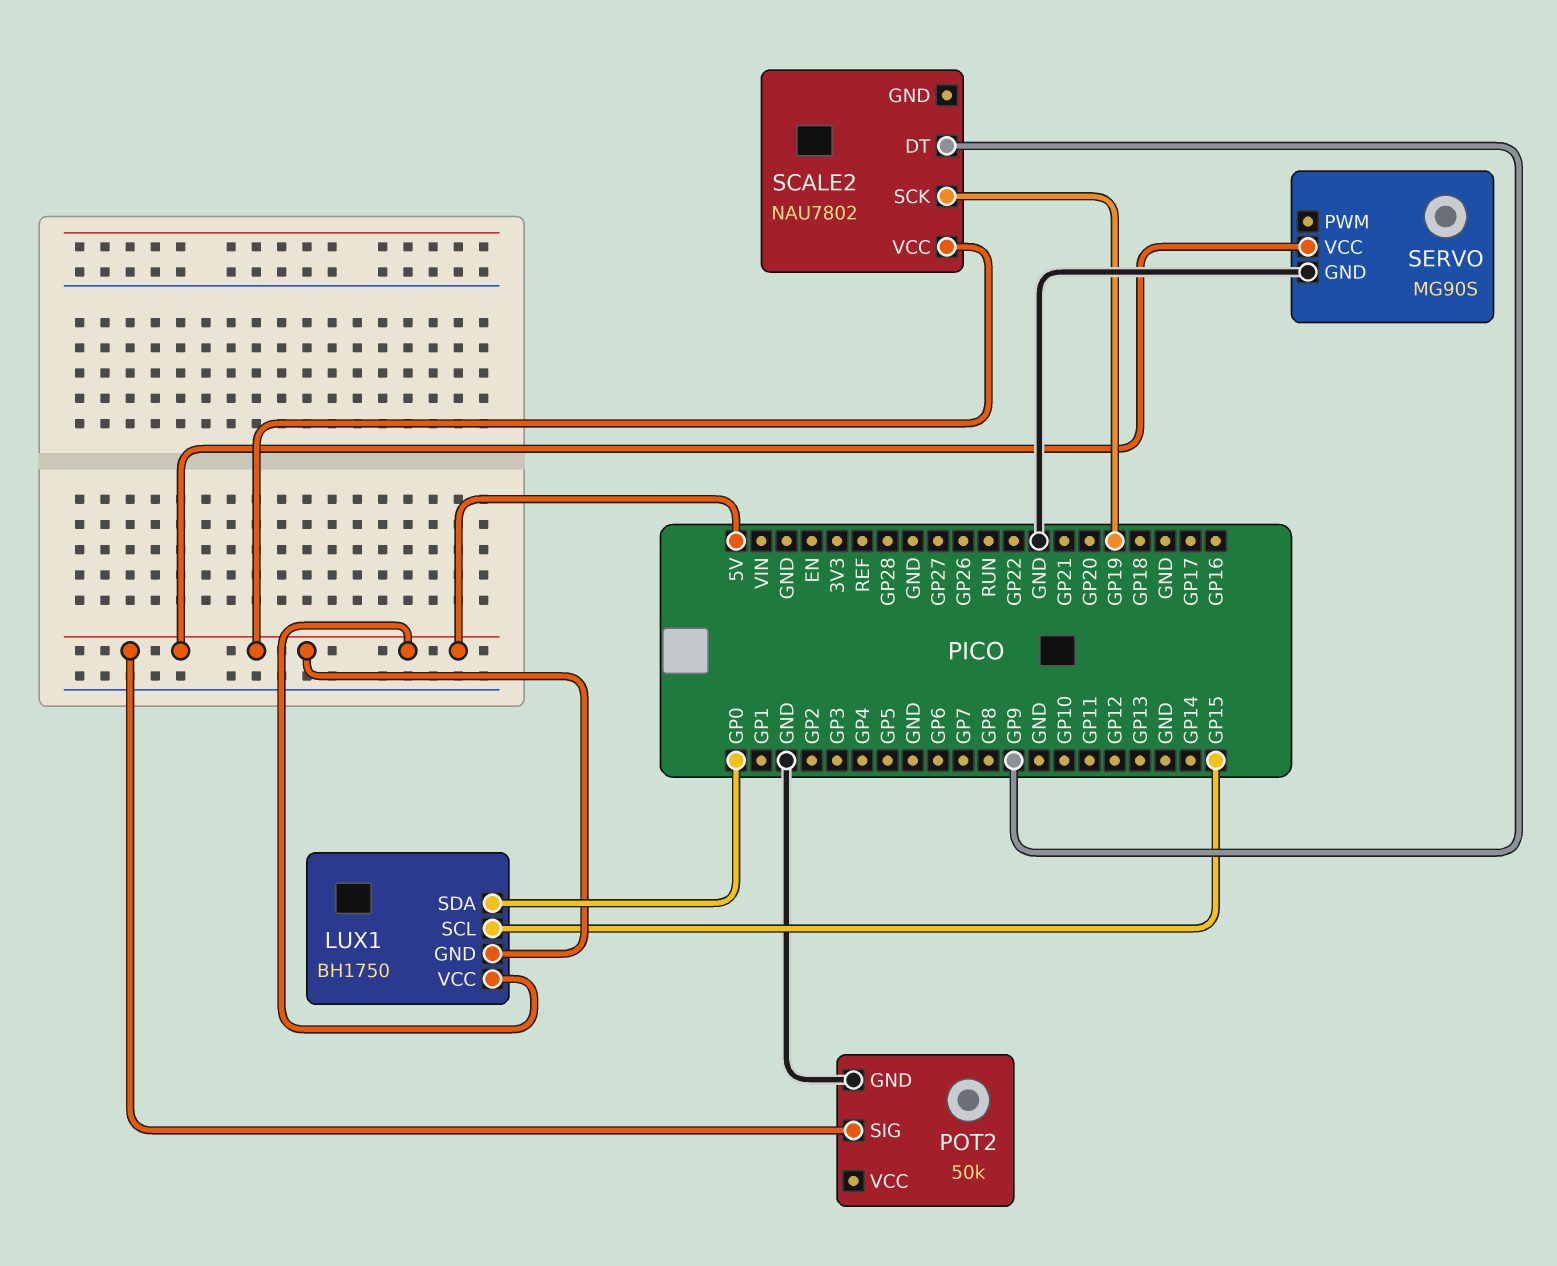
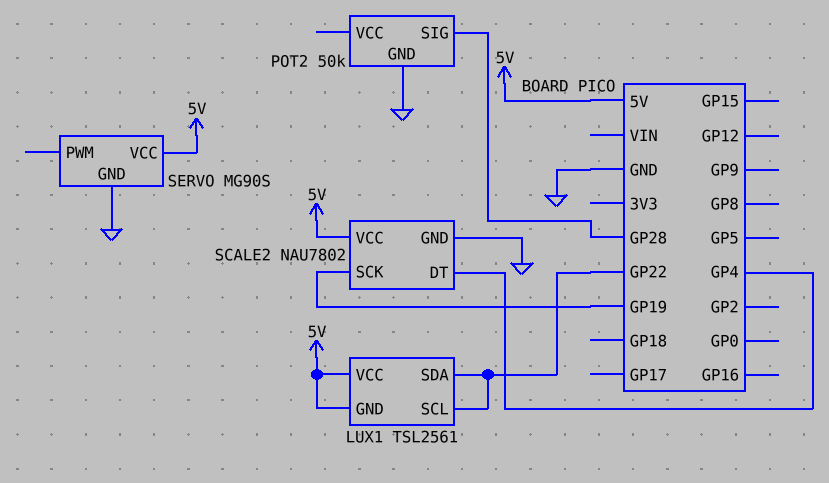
LUX1: BH1750 -> TSL2561
LUX1 pin SCL: GP15 -> GP22
LUX1 pin SDA: GP0 -> GP22
POT2 pin SIG: 5V -> GP28
SCALE2 pin DT: GP9 -> GP4
SCALE2 pin GND: none -> GND

